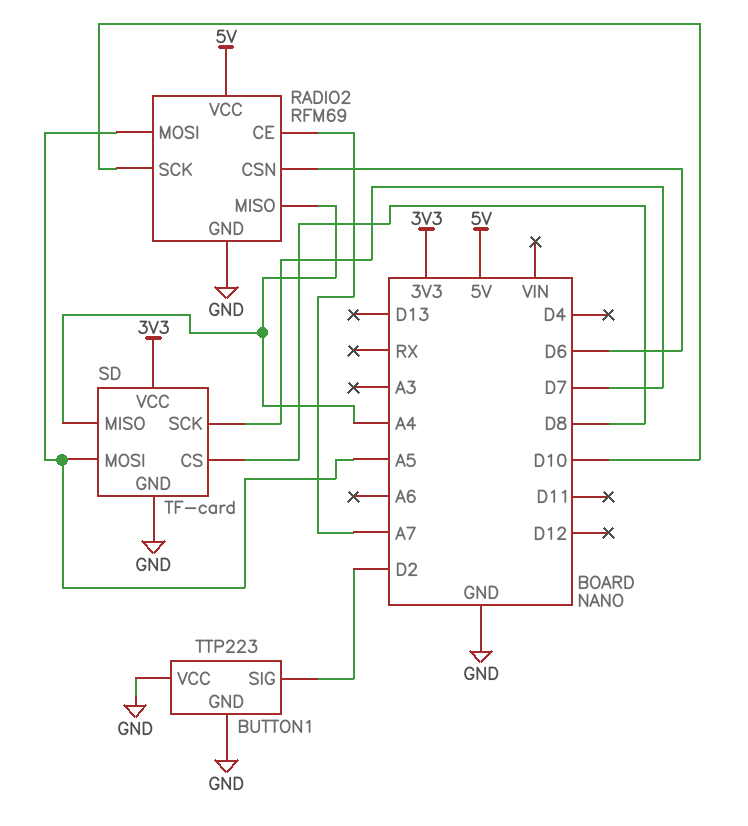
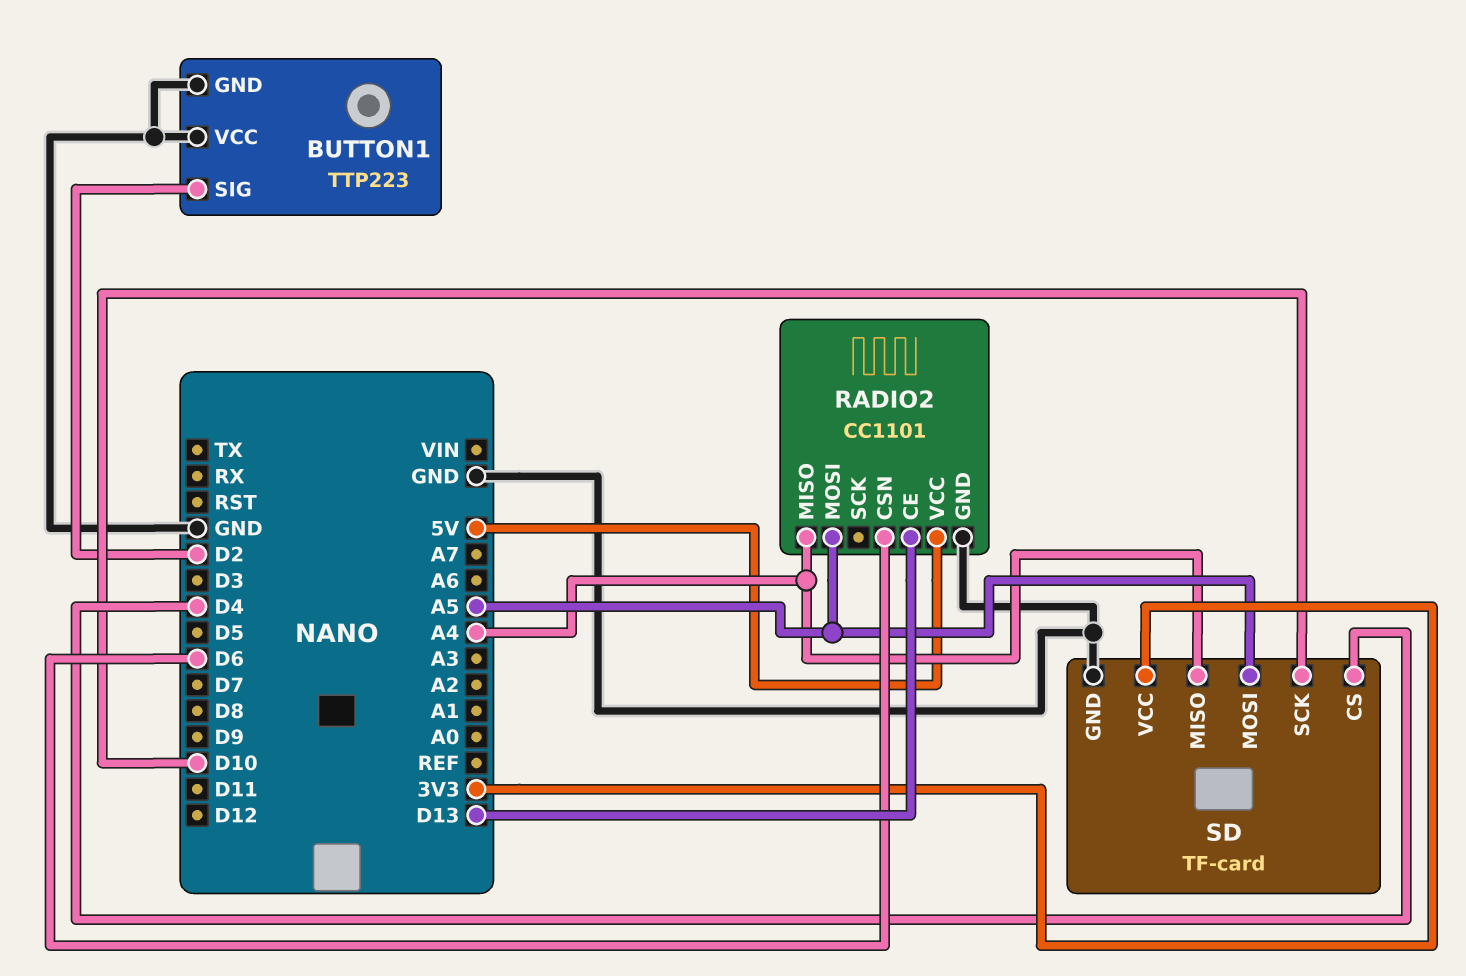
RADIO2: RFM69 -> CC1101
RADIO2 pin CE: A7 -> D13
RADIO2 pin SCK: D10 -> none
SD pin CS: D8 -> D4
SD pin SCK: D7 -> D10

